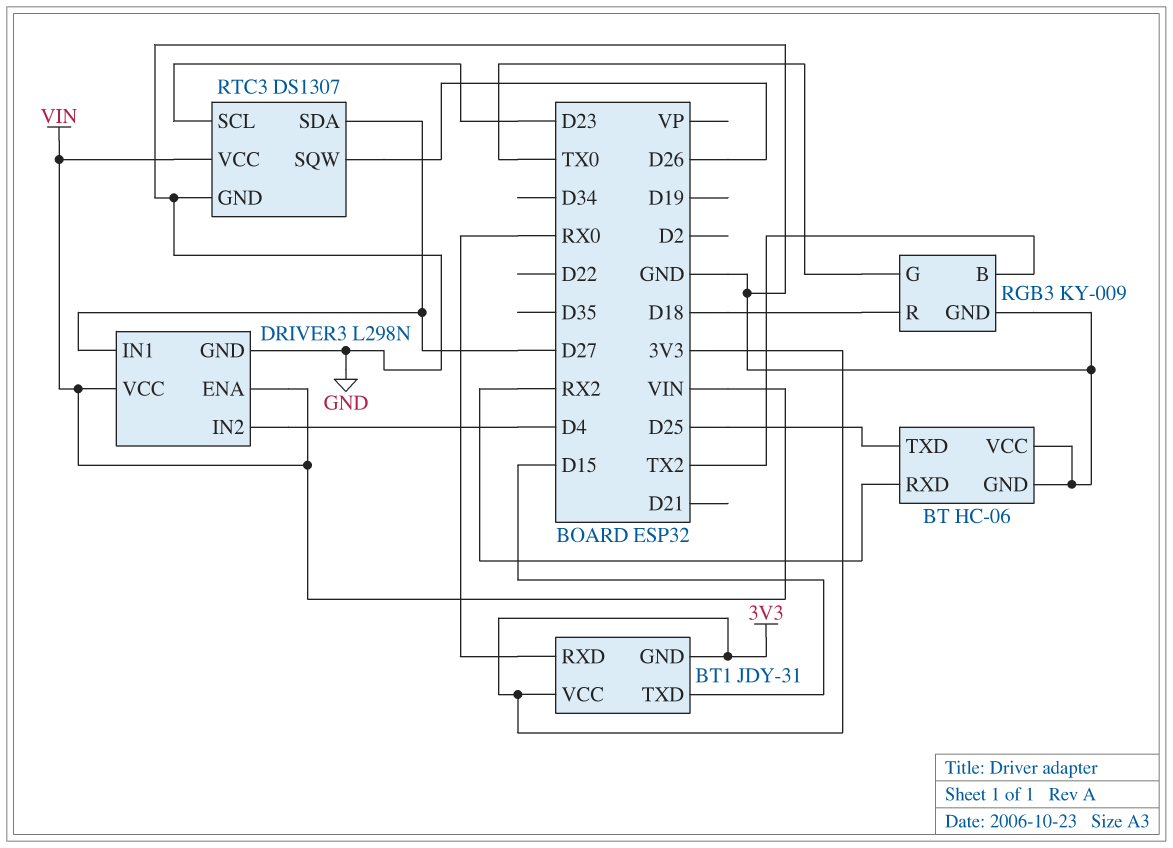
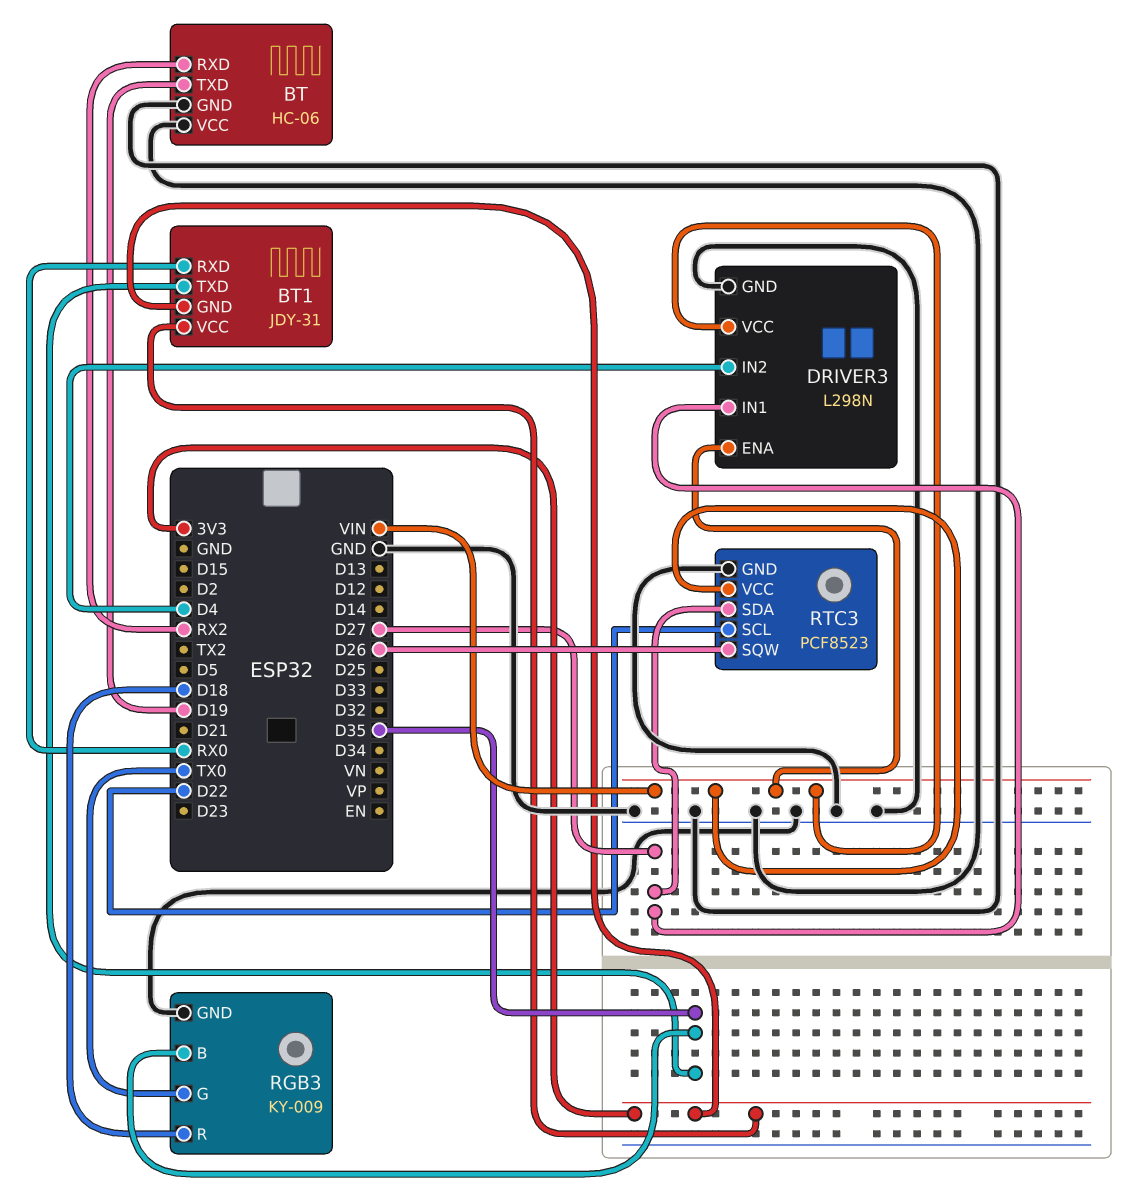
BT pin TXD: D25 -> D19
BT1 pin TXD: D15 -> D35
RGB3 pin B: TX2 -> D35
RTC3: DS1307 -> PCF8523
RTC3 pin SCL: D23 -> D22

